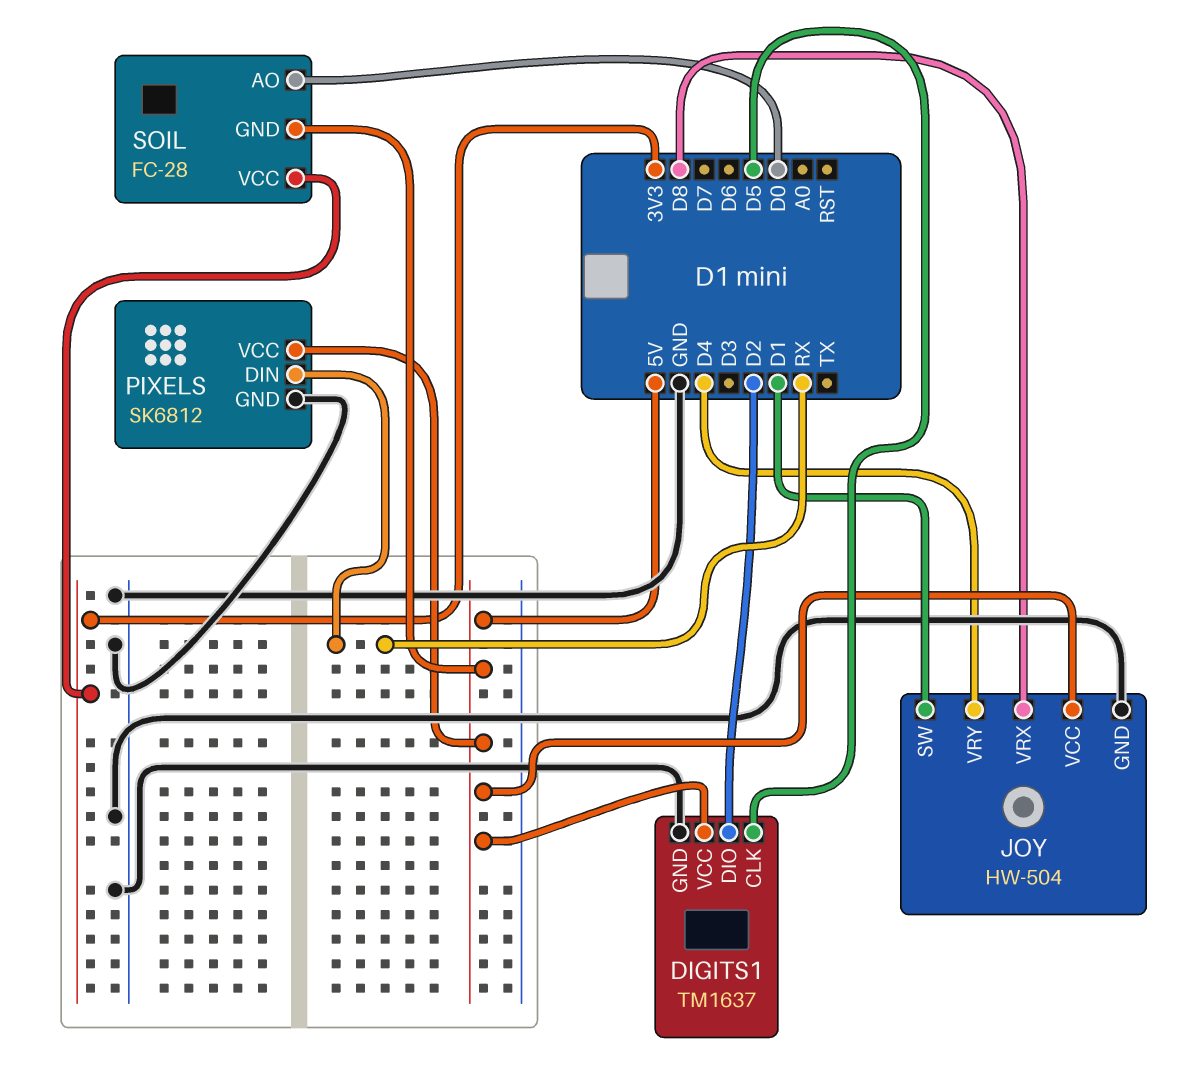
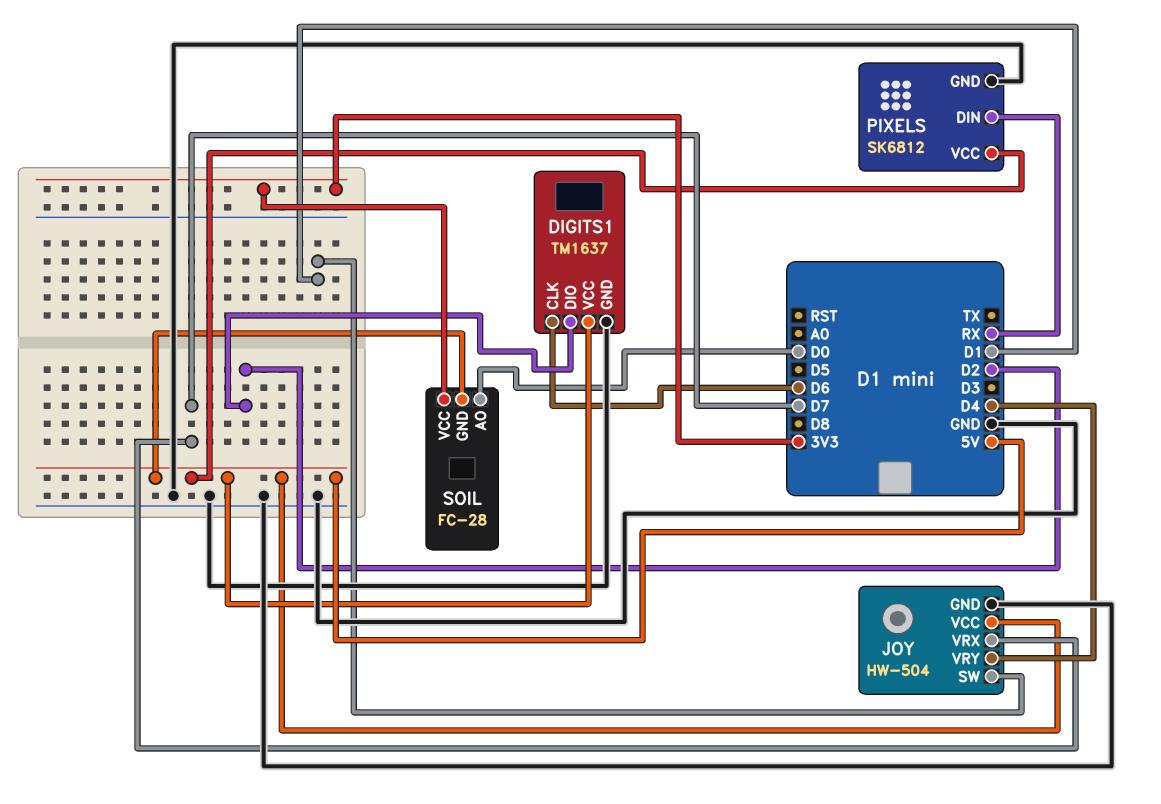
DIGITS1 pin CLK: D5 -> D6
JOY pin VRX: D8 -> D7

